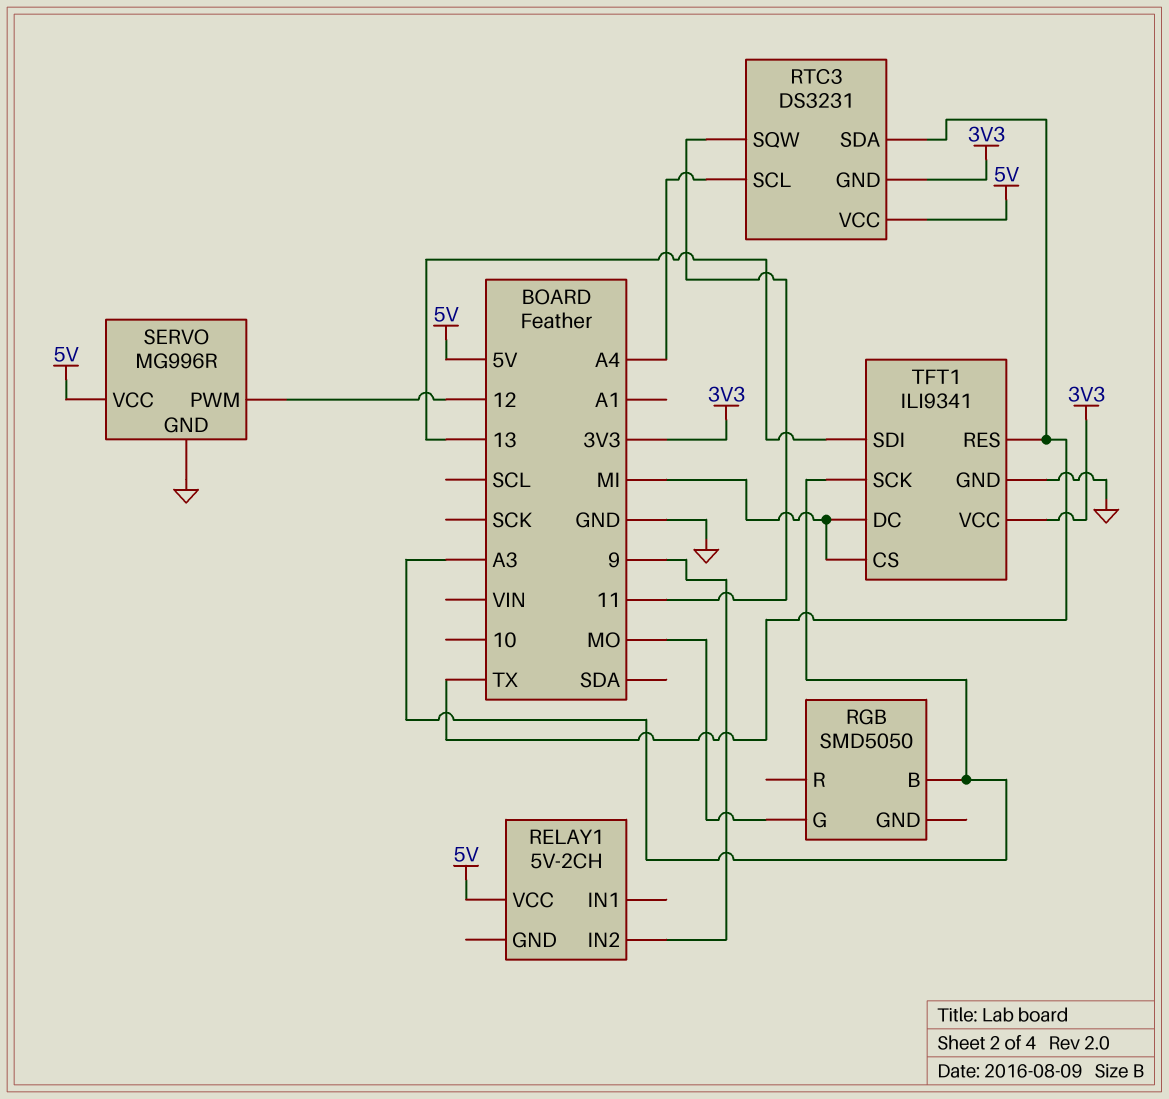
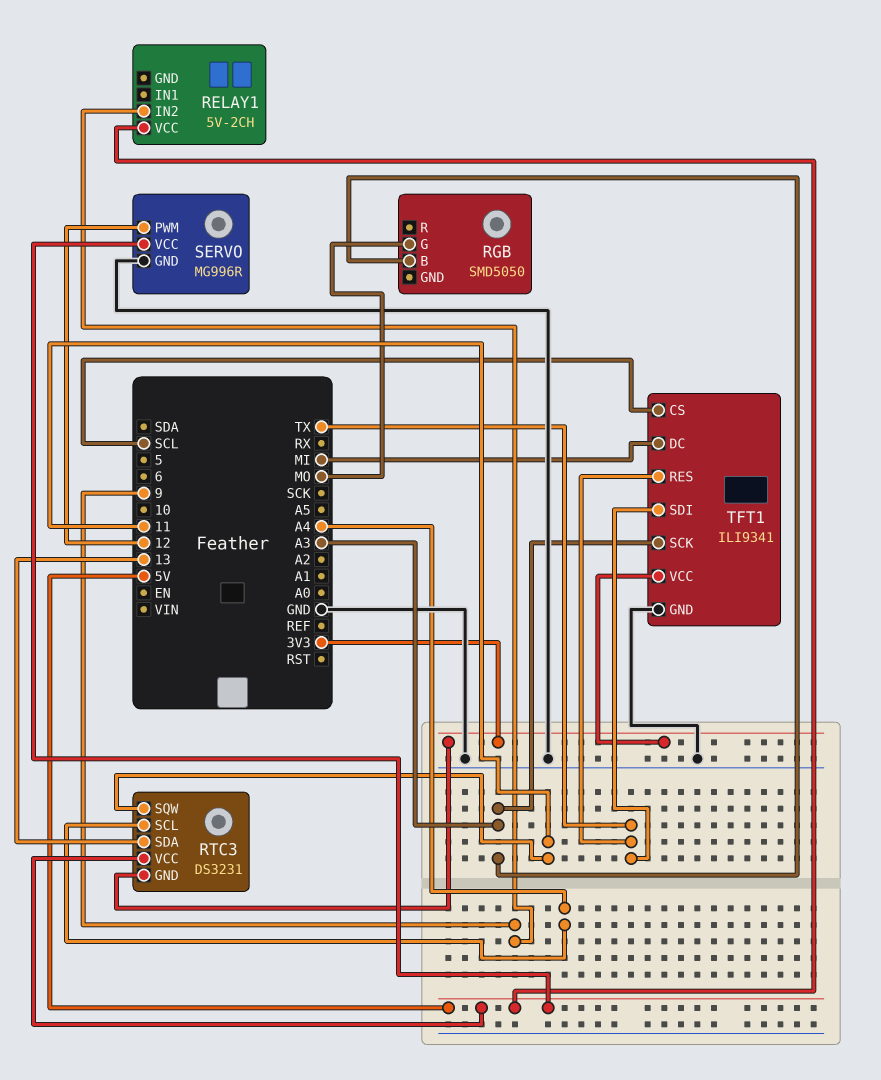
RTC3 pin SDA: TX -> 13
TFT1 pin CS: MI -> SCL
TFT1 pin SDI: 13 -> TX

